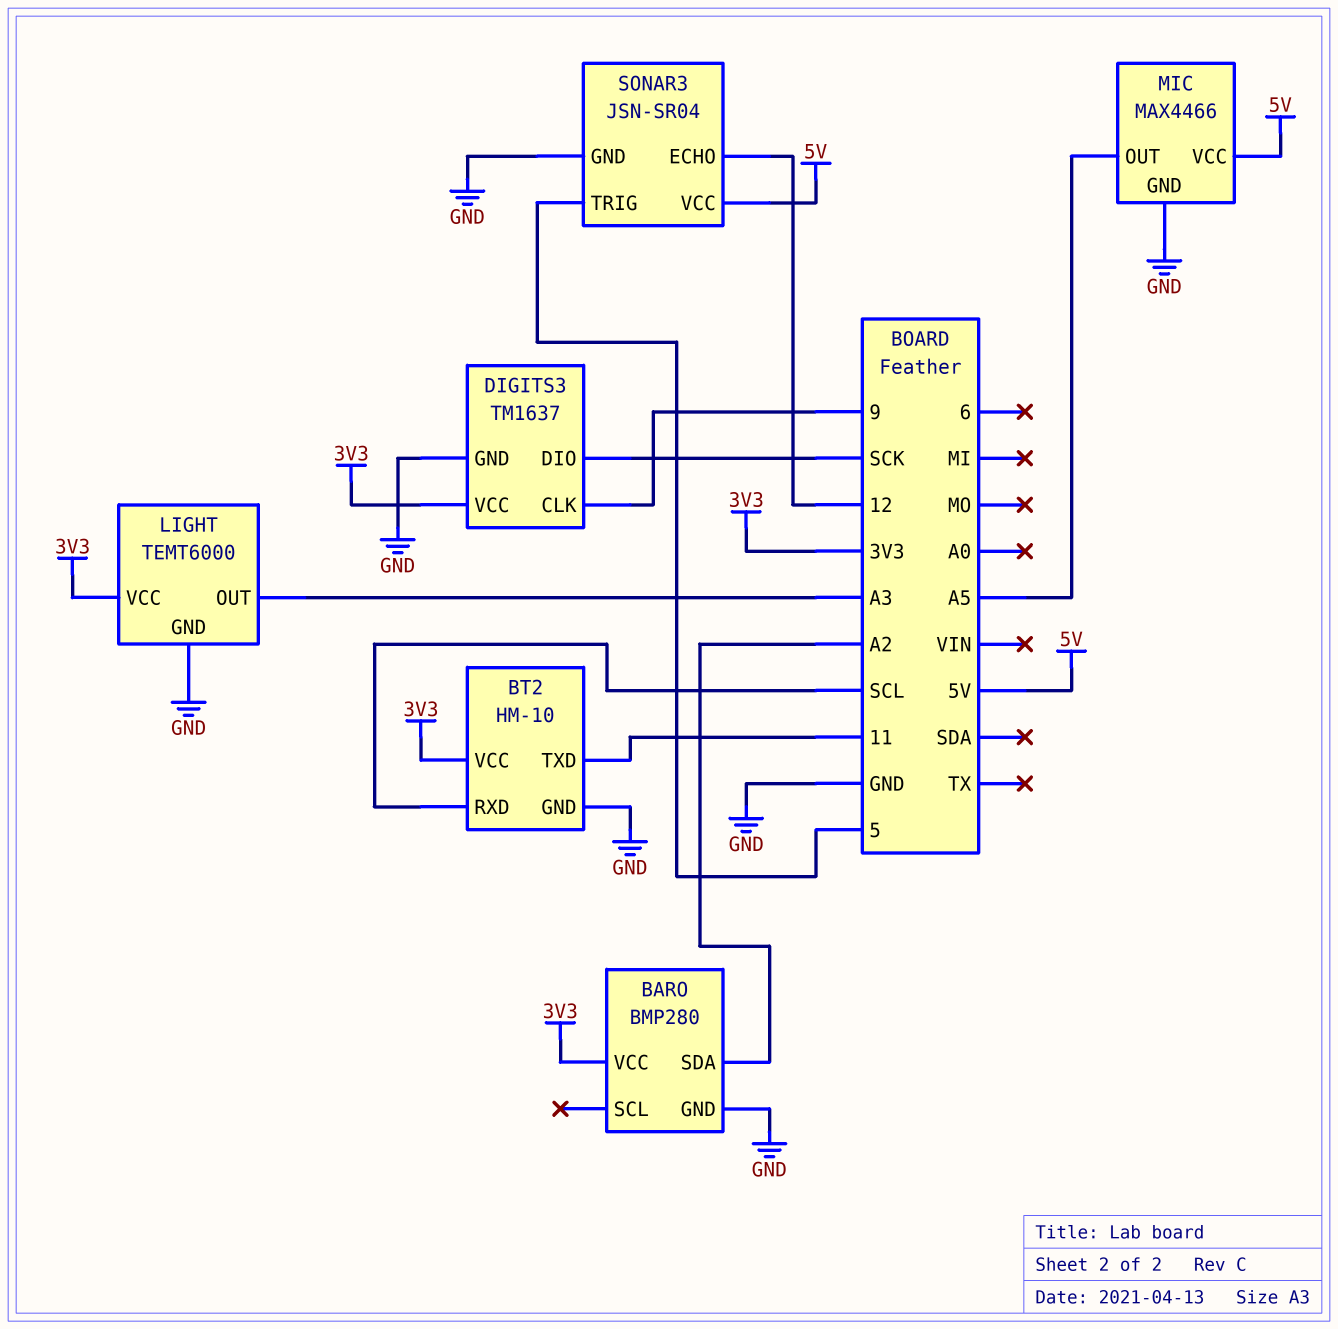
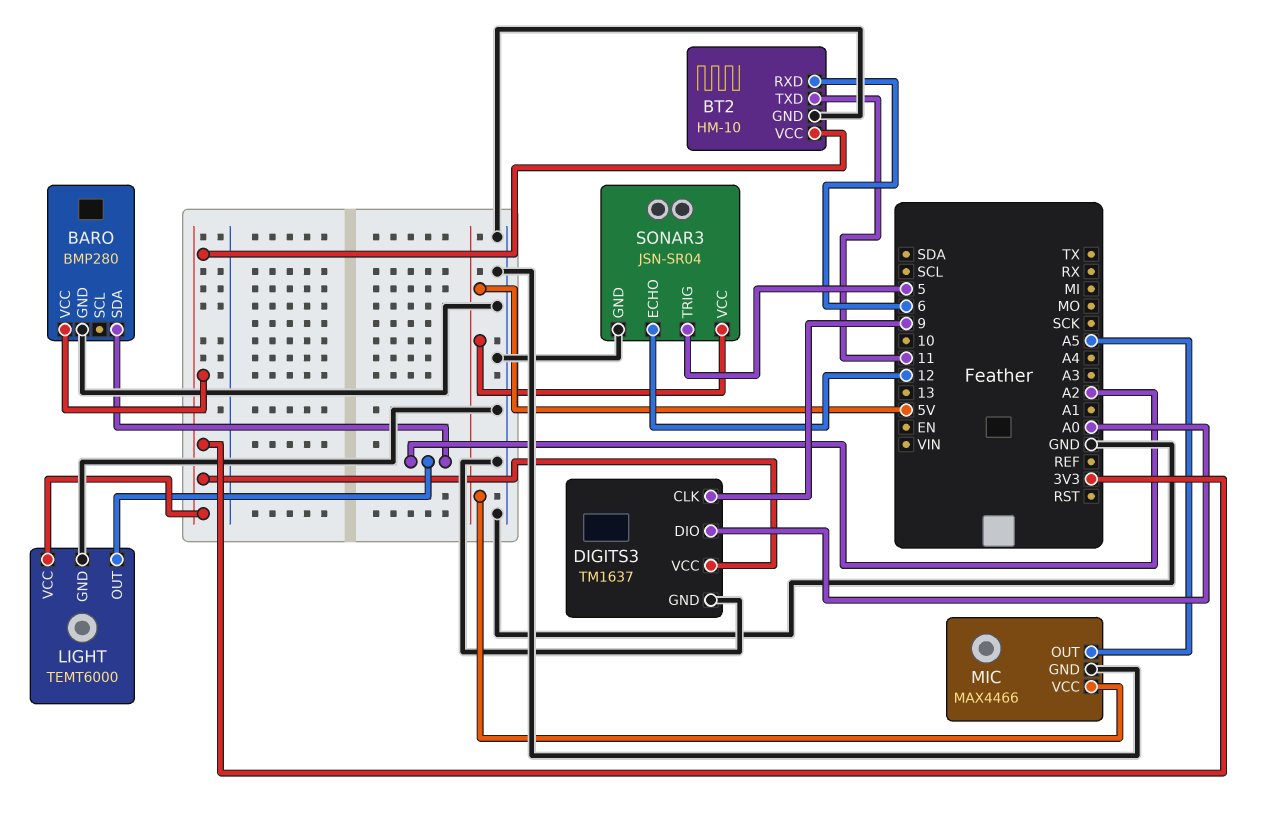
BT2 pin RXD: SCL -> 6
DIGITS3 pin DIO: SCK -> A0
LIGHT pin OUT: A3 -> A2

